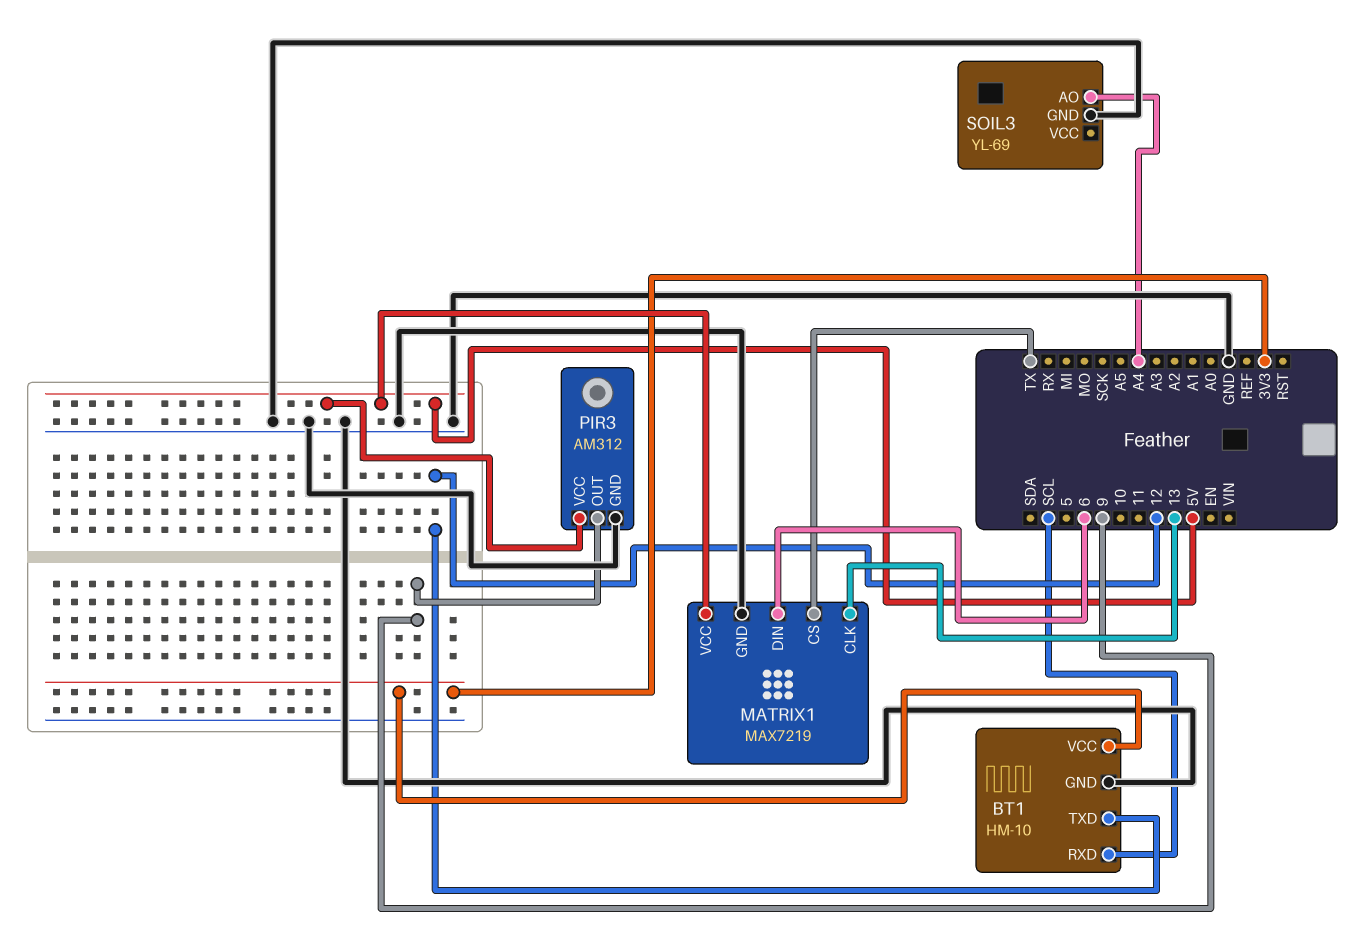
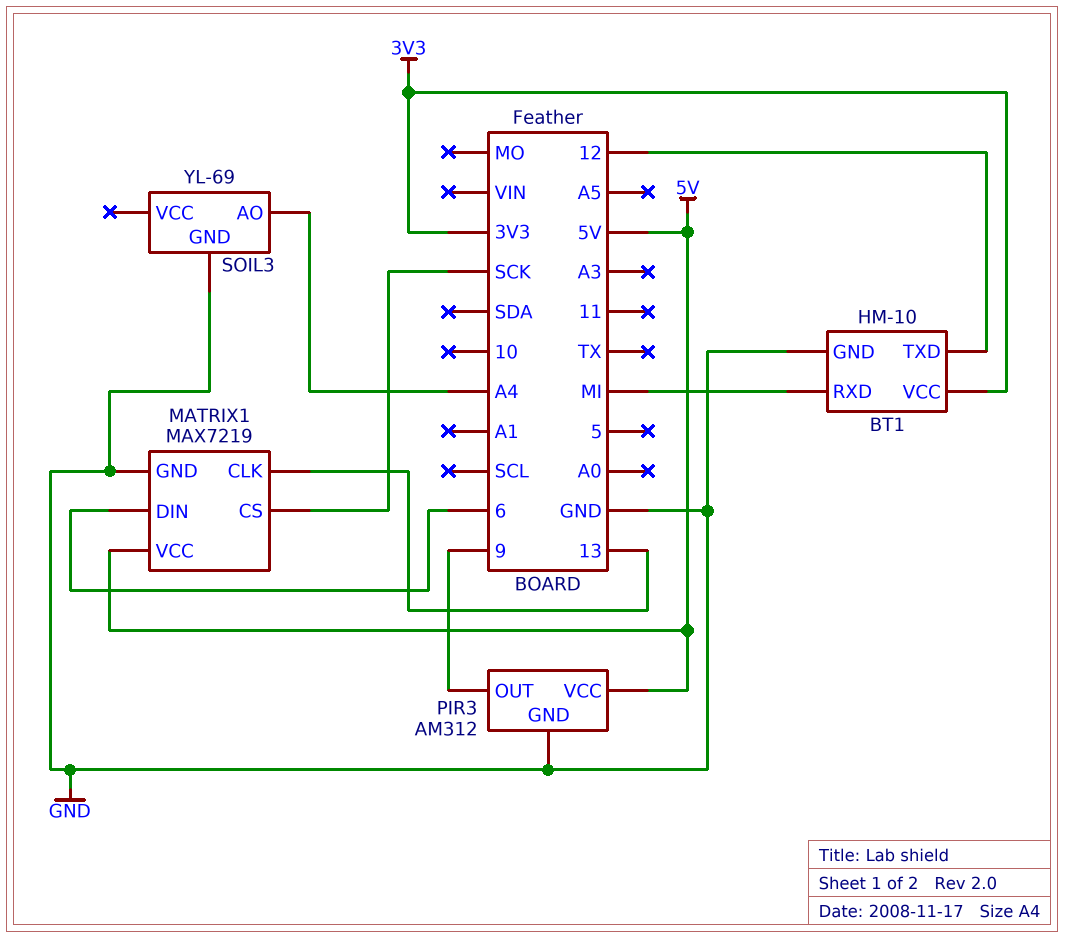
BT1 pin RXD: SCL -> MI
MATRIX1 pin CS: TX -> SCK

